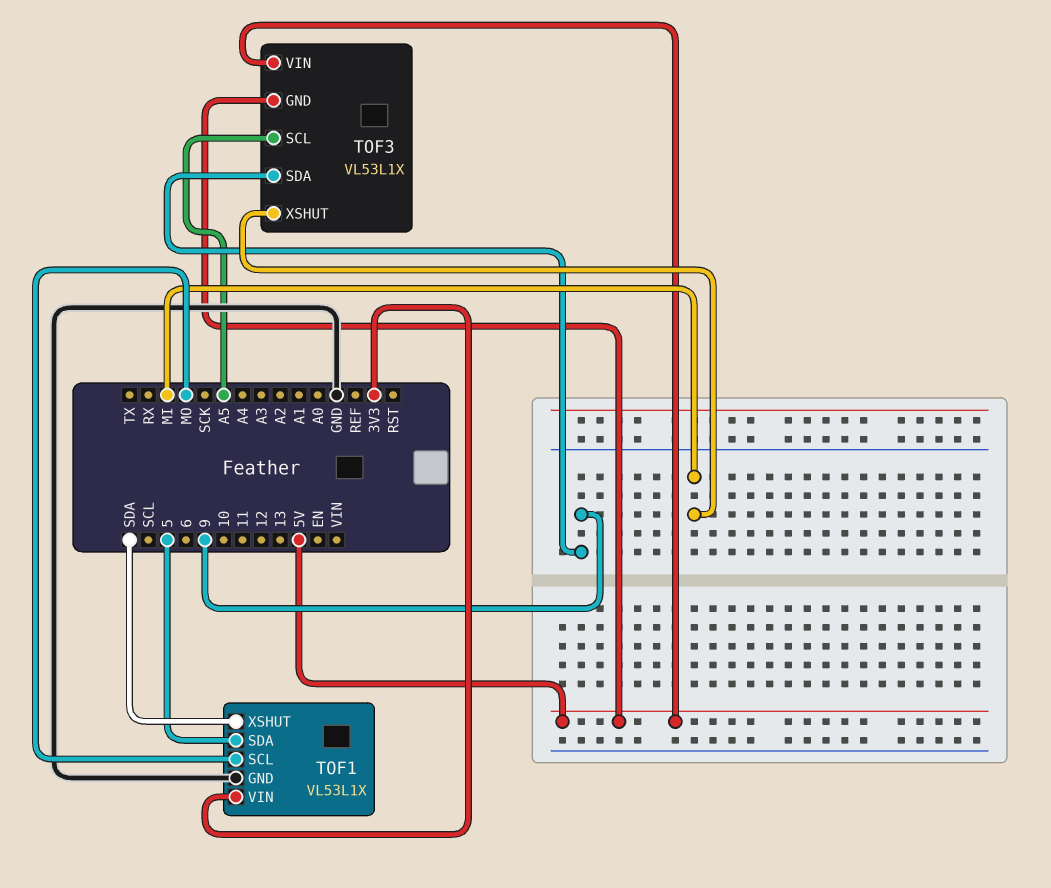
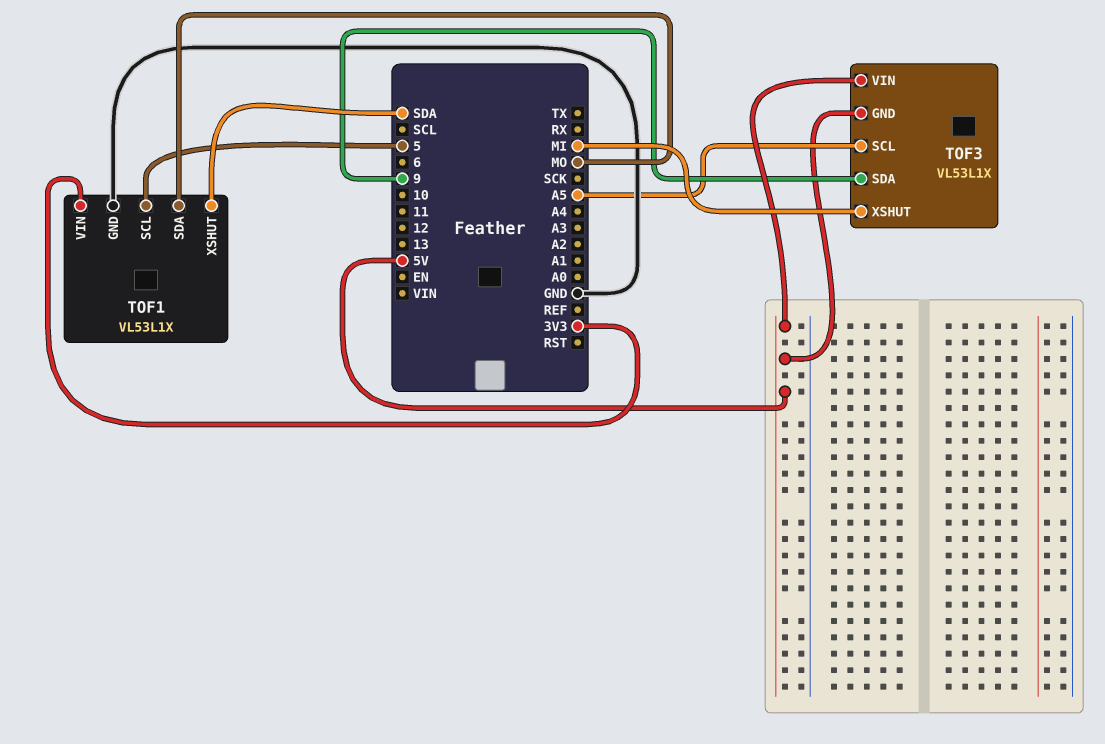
TOF1 pin SCL: MO -> 5
TOF1 pin SDA: 5 -> MO

